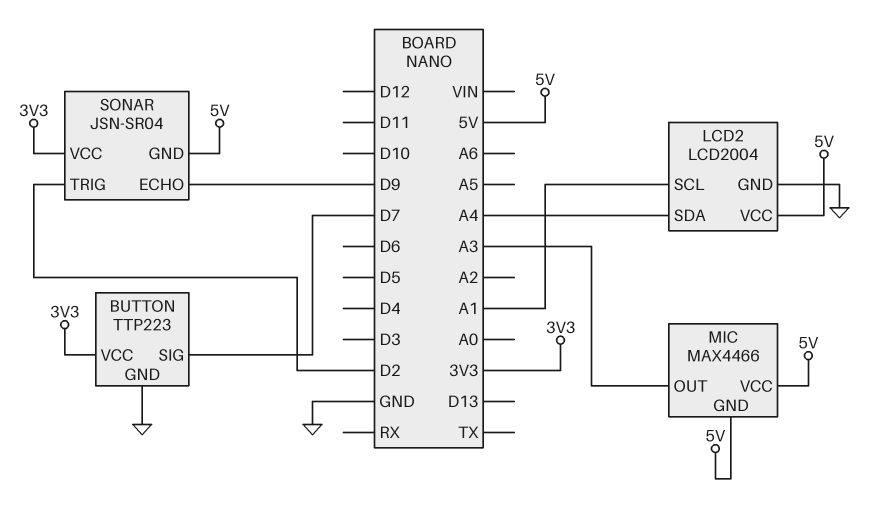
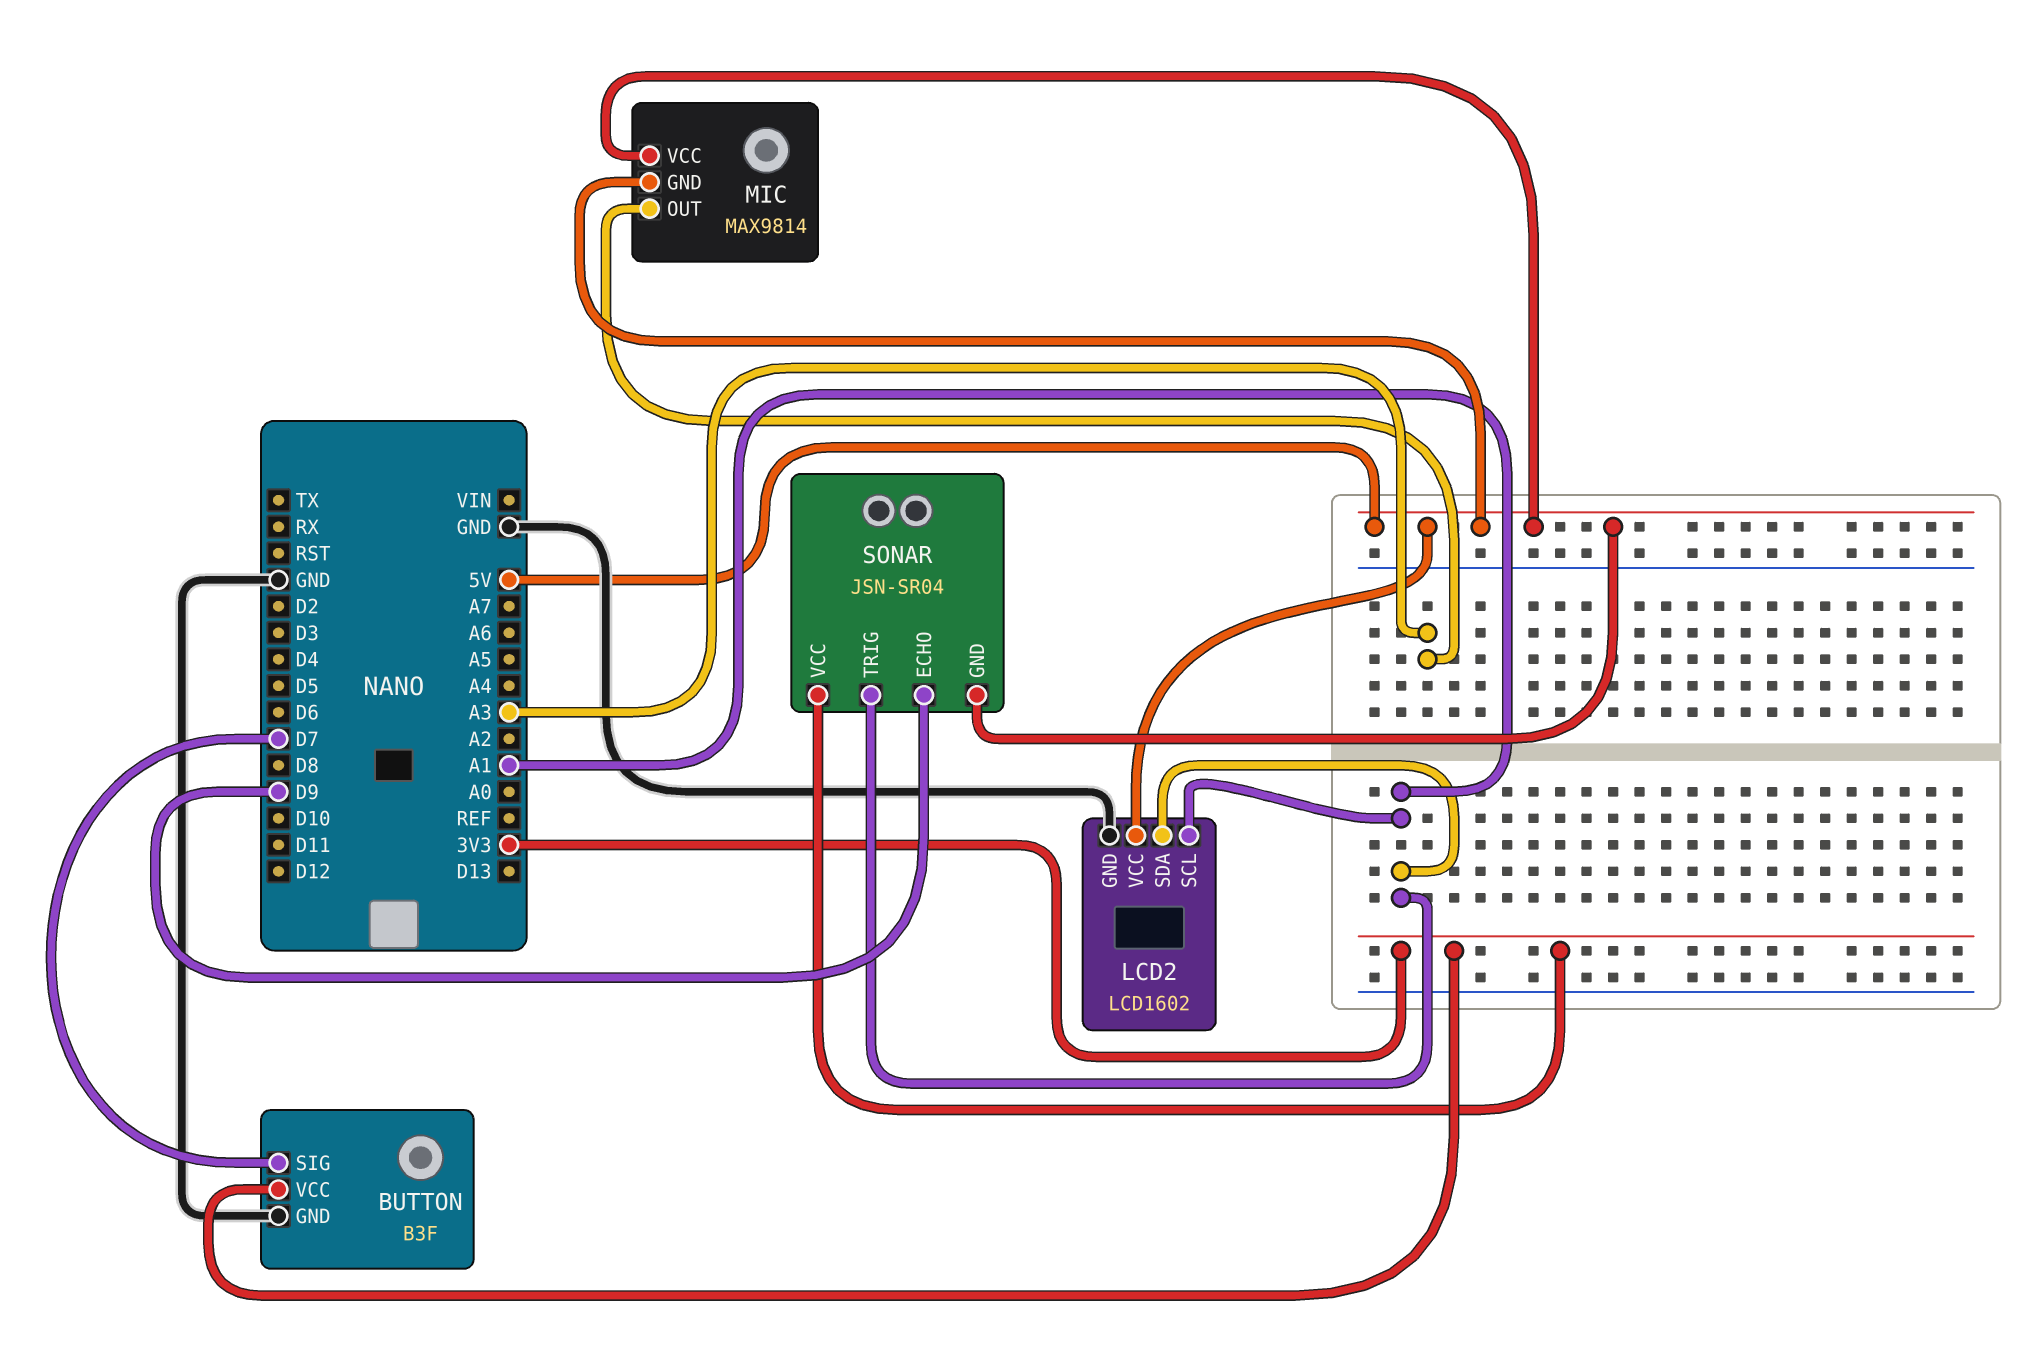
BUTTON: TTP223 -> B3F
LCD2: LCD2004 -> LCD1602
LCD2 pin SDA: A4 -> A1
MIC: MAX4466 -> MAX9814
SONAR pin TRIG: D2 -> A1

